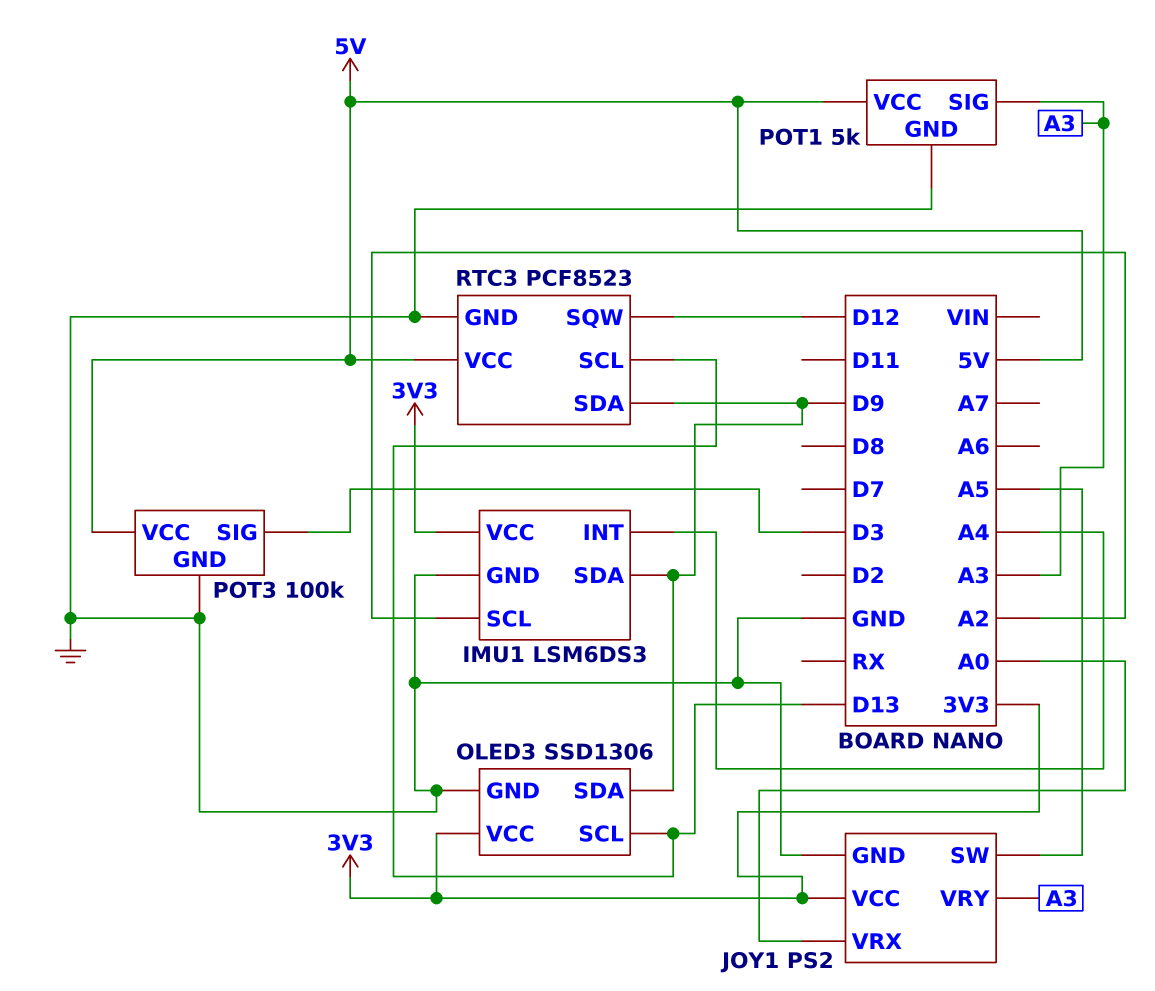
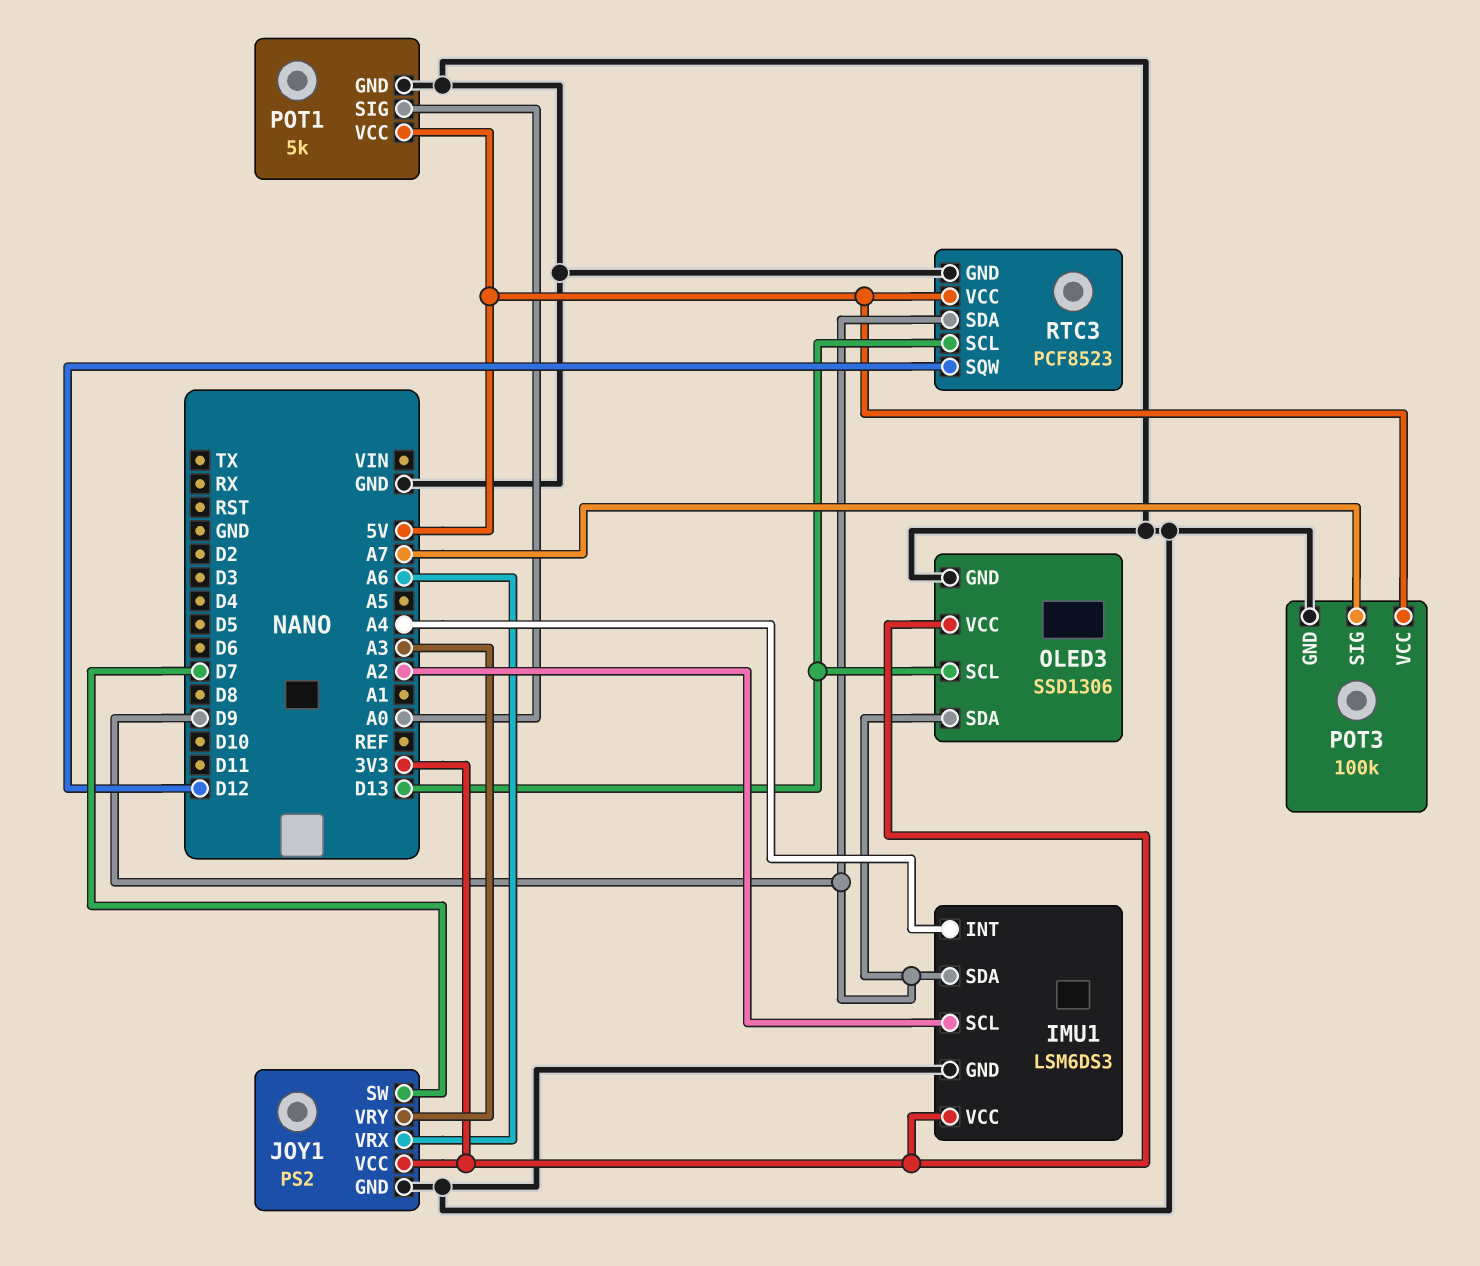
JOY1 pin SW: A5 -> D7
JOY1 pin VRX: A0 -> A6
POT1 pin SIG: A3 -> A0
POT3 pin SIG: D3 -> A7

